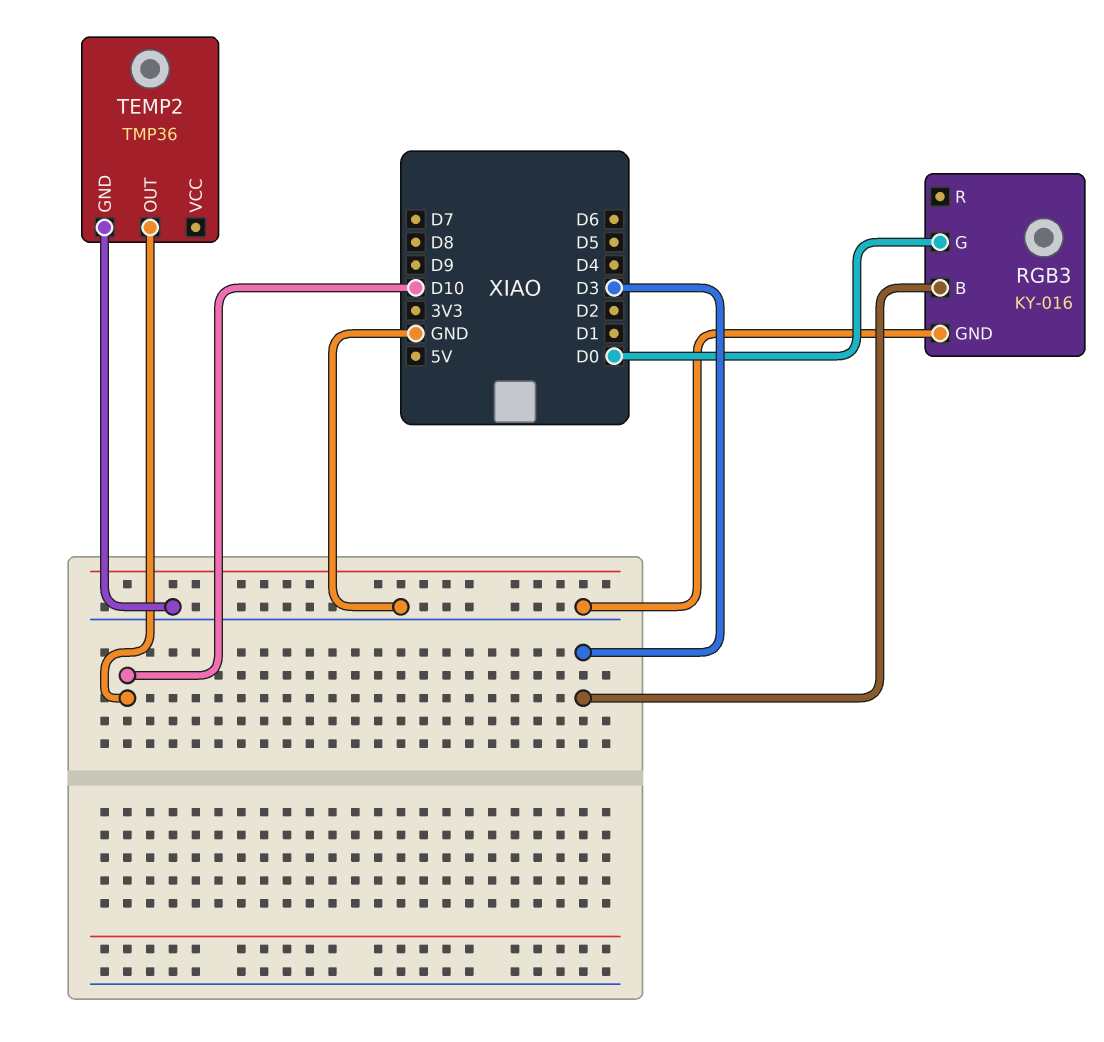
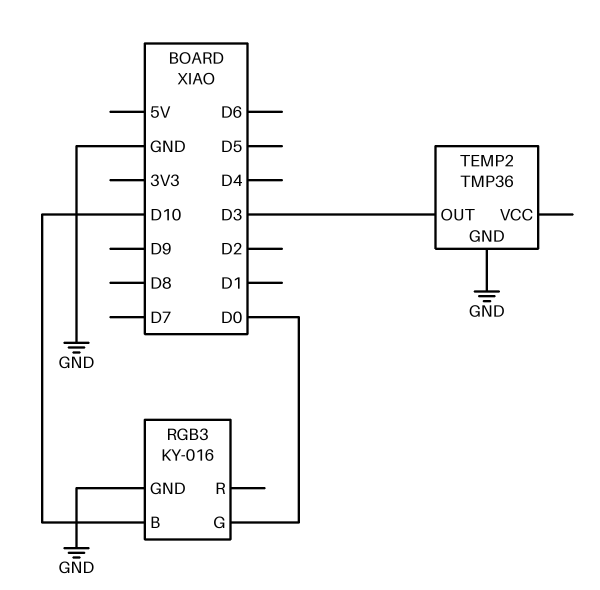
RGB3 pin B: D3 -> D10
TEMP2 pin OUT: D10 -> D3

